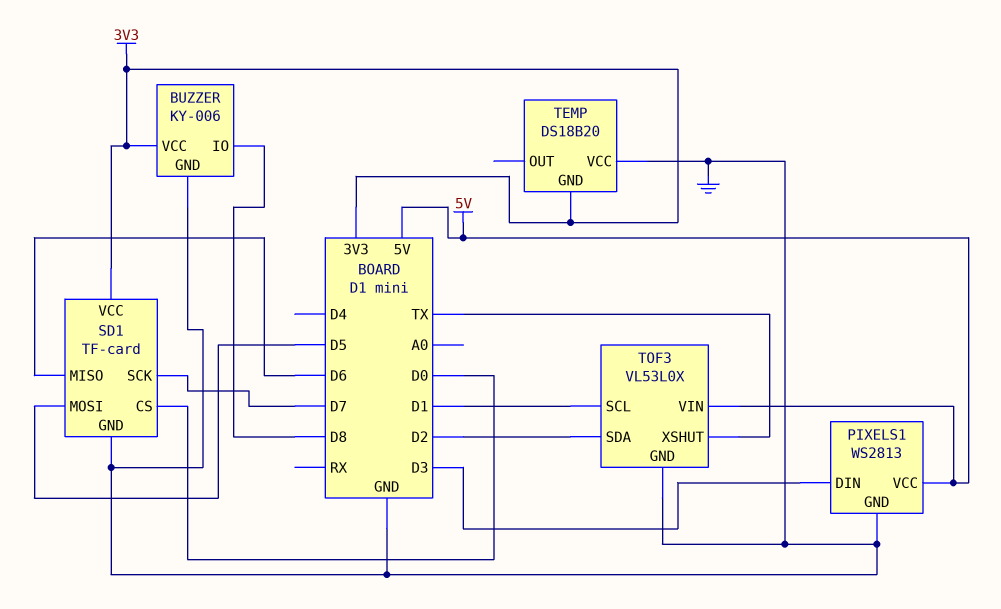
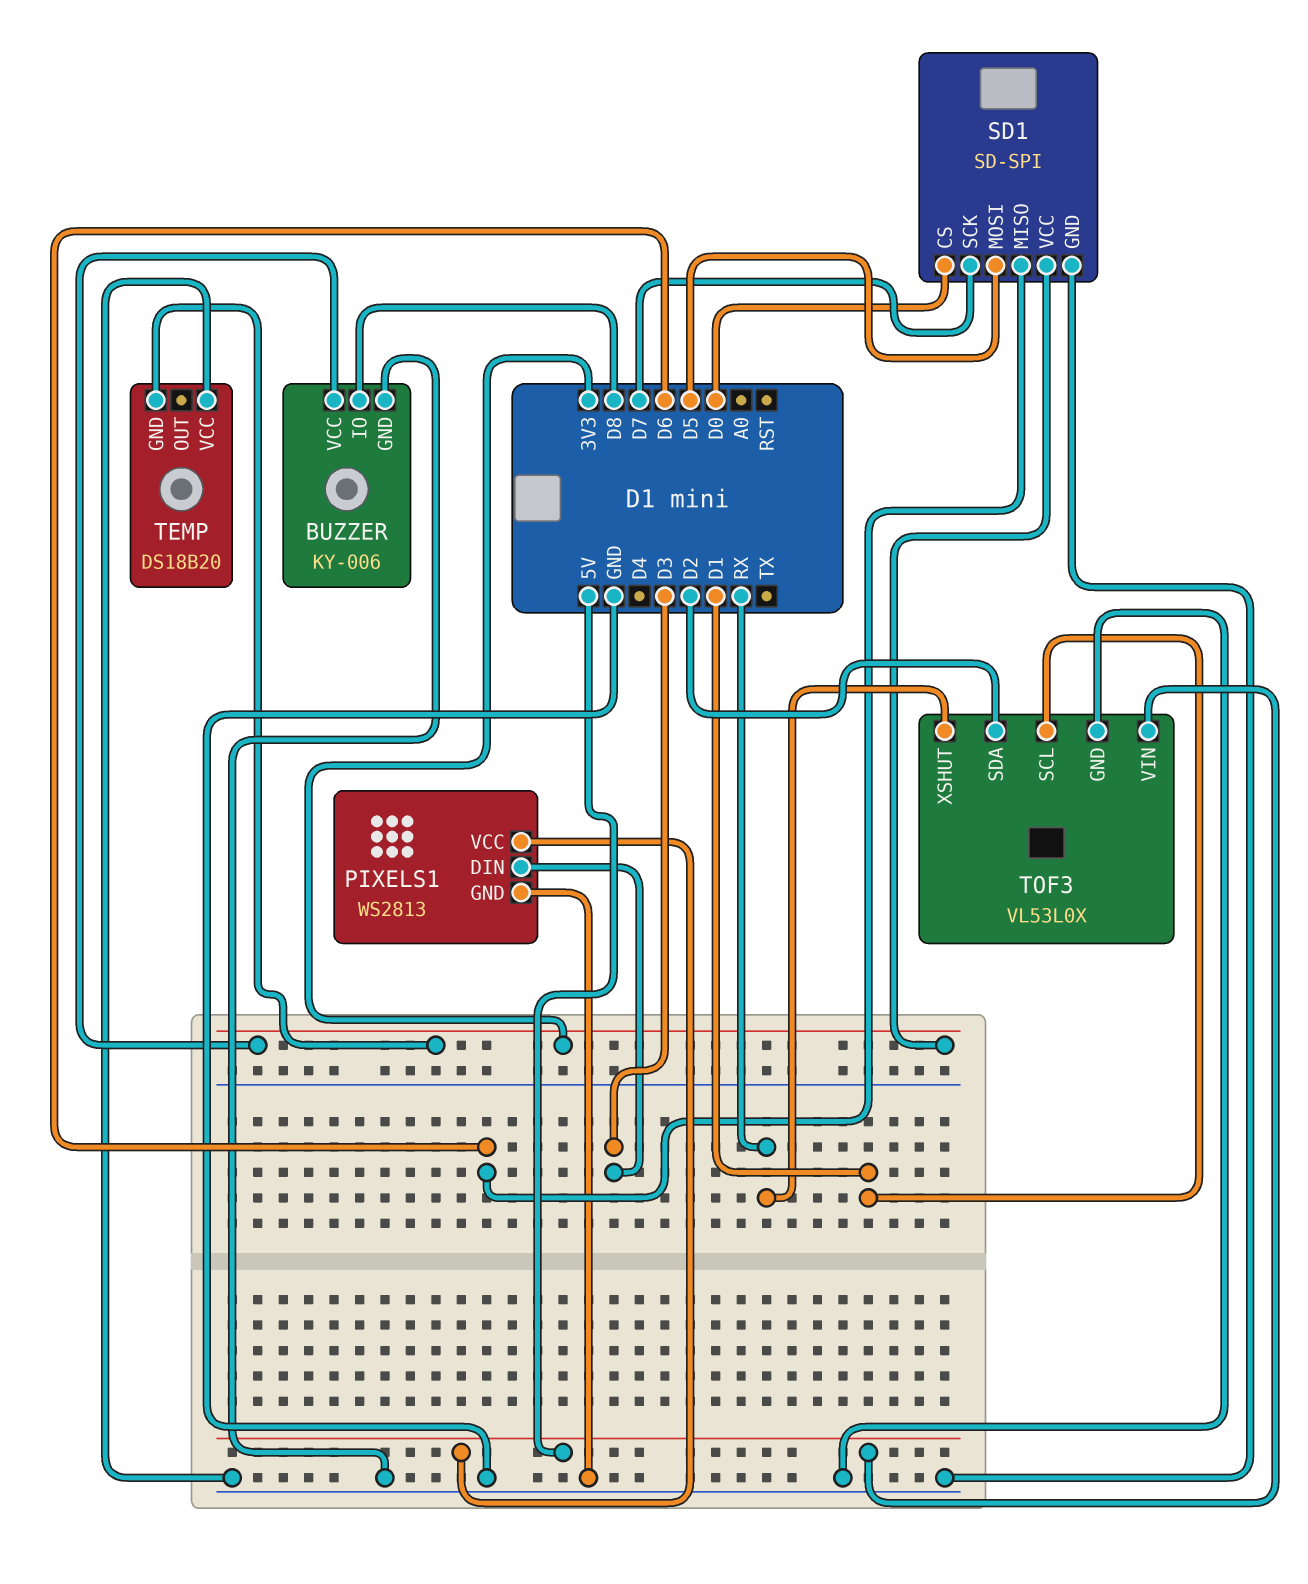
SD1: TF-card -> SD-SPI
TOF3 pin XSHUT: TX -> RX

